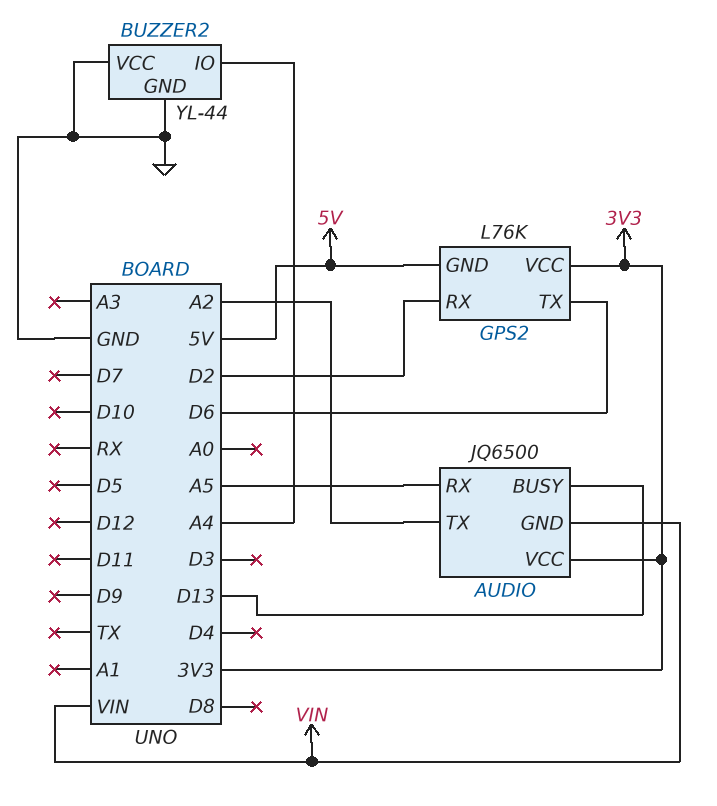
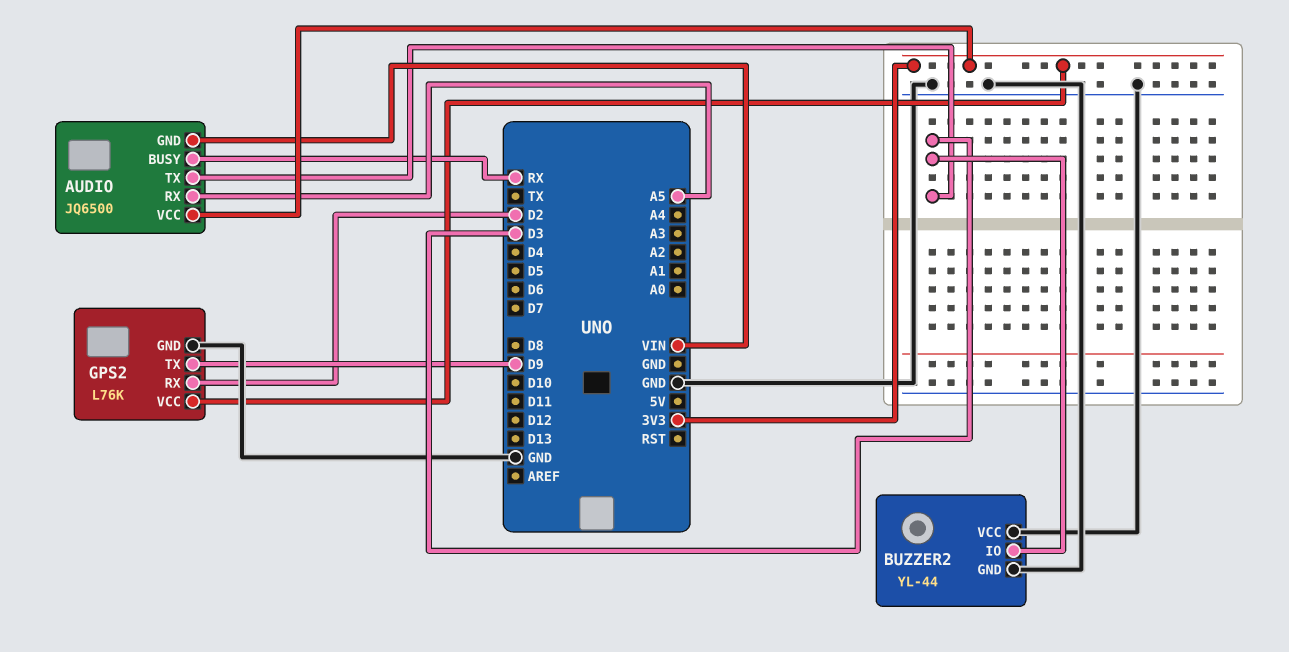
AUDIO pin BUSY: D13 -> RX
AUDIO pin TX: A2 -> D3
BUZZER2 pin IO: A4 -> D3
GPS2 pin GND: 5V -> GND
GPS2 pin TX: D6 -> D9

